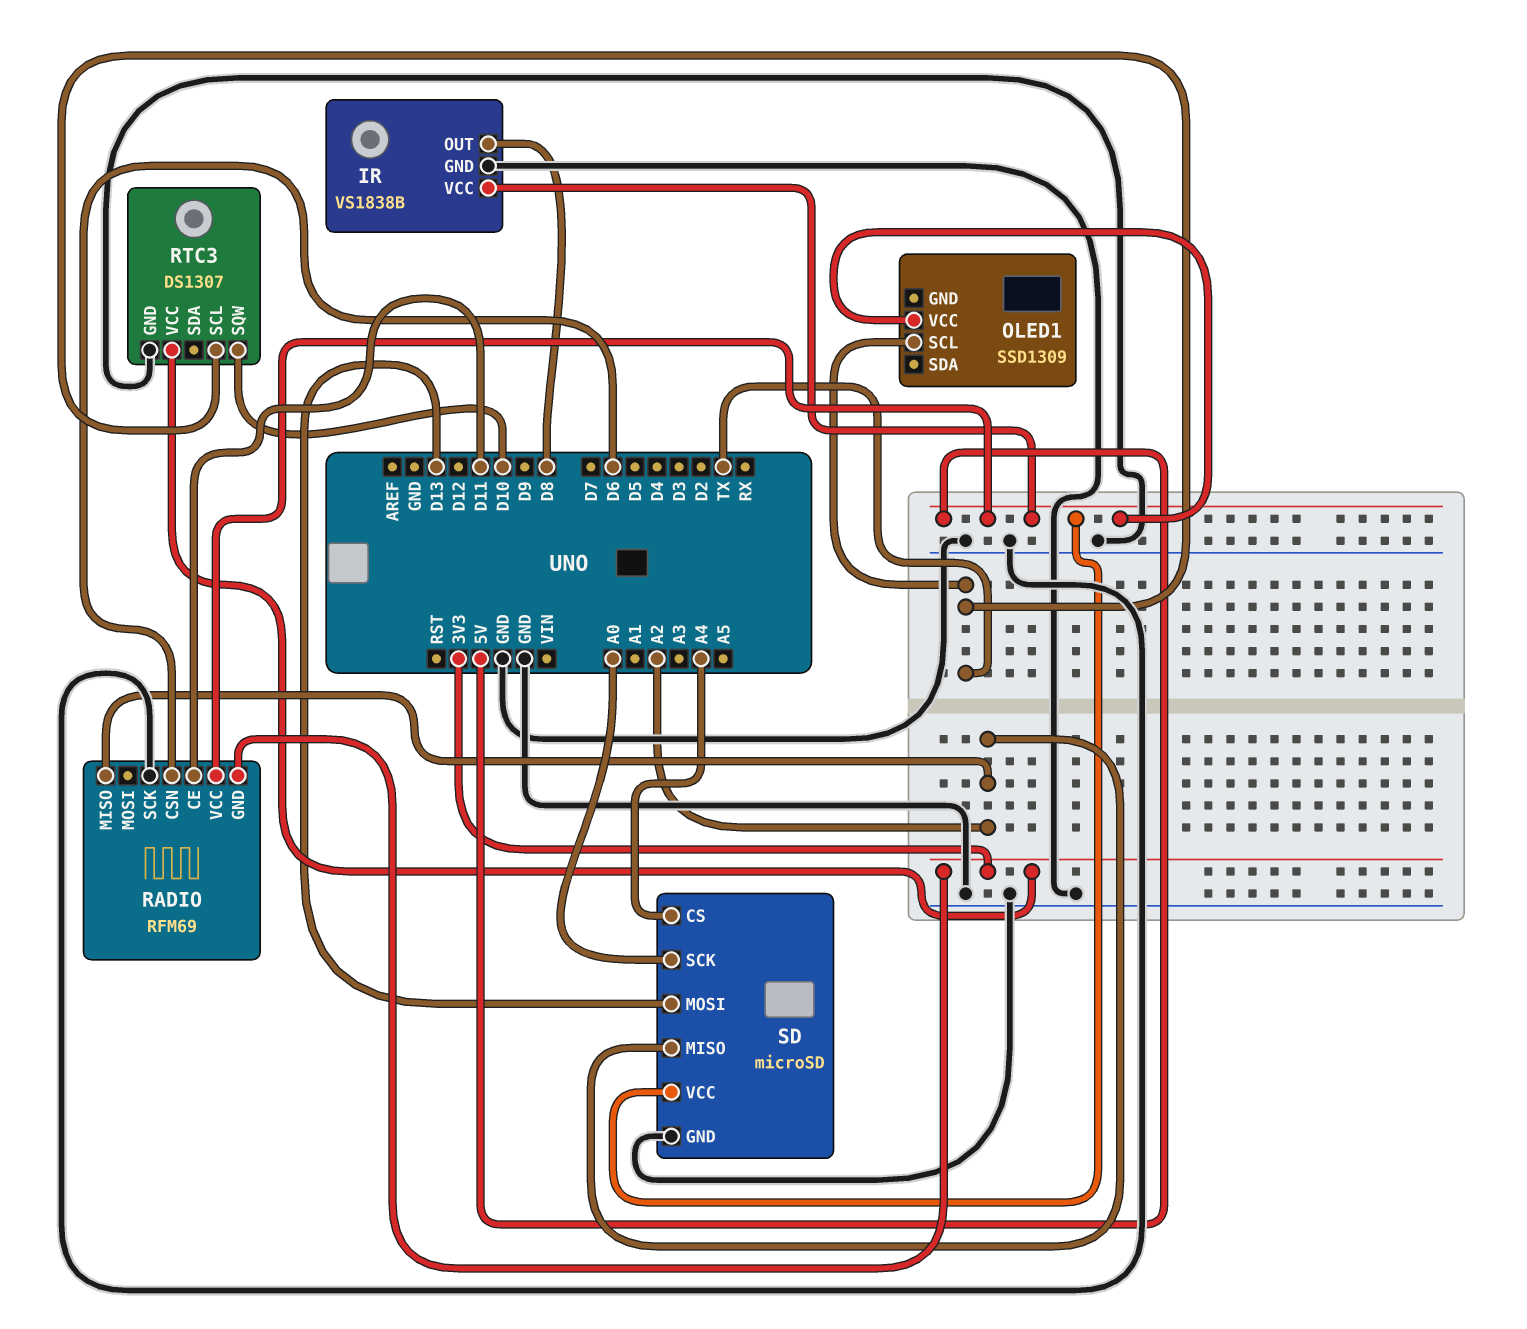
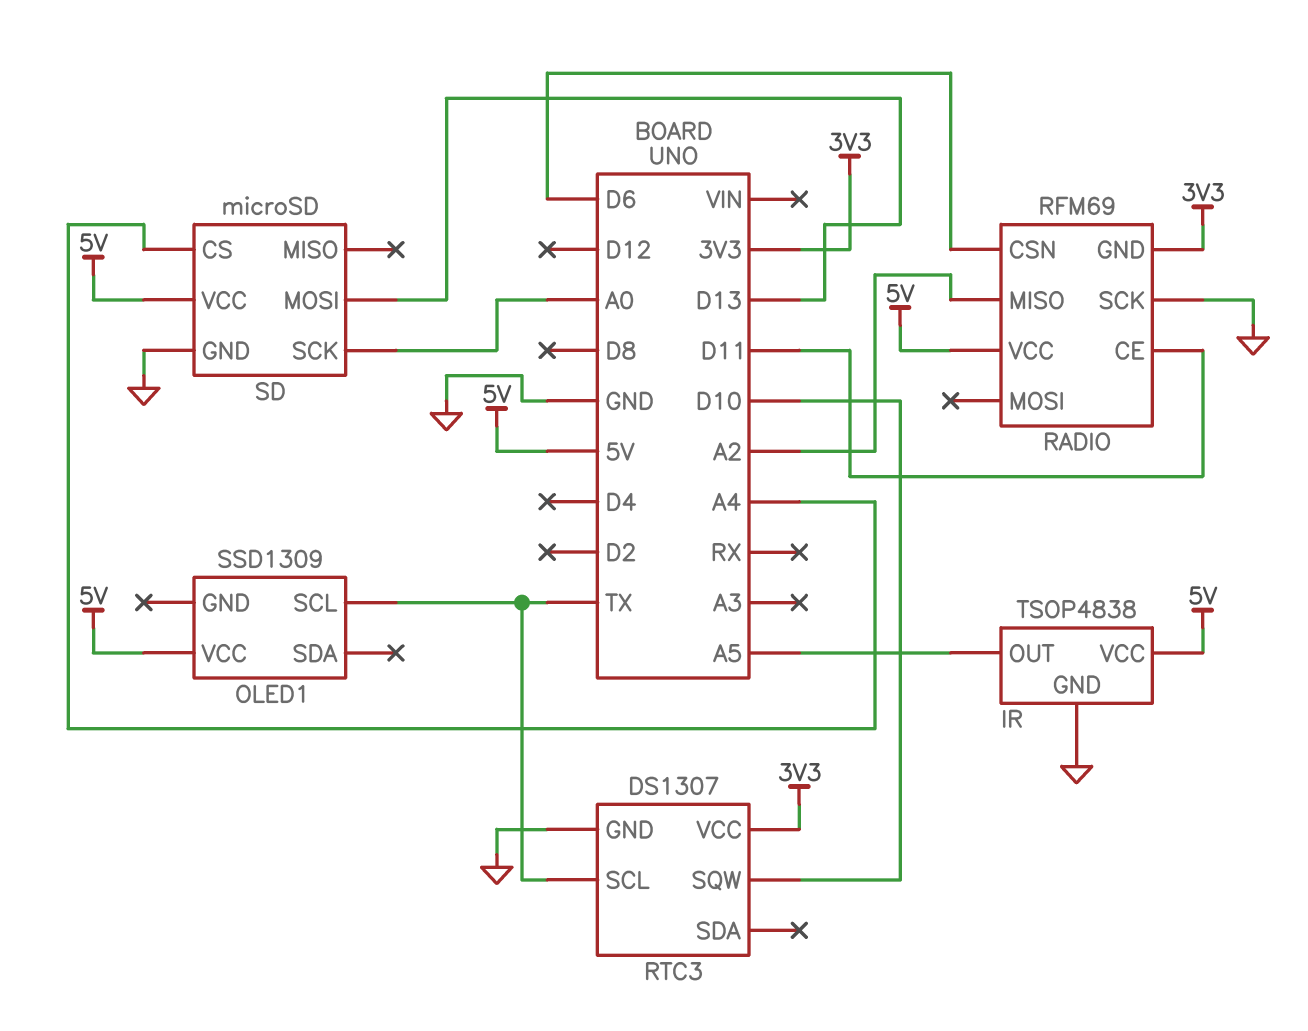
IR: VS1838B -> TSOP4838
IR pin OUT: D8 -> A5
SD pin MISO: A2 -> none

